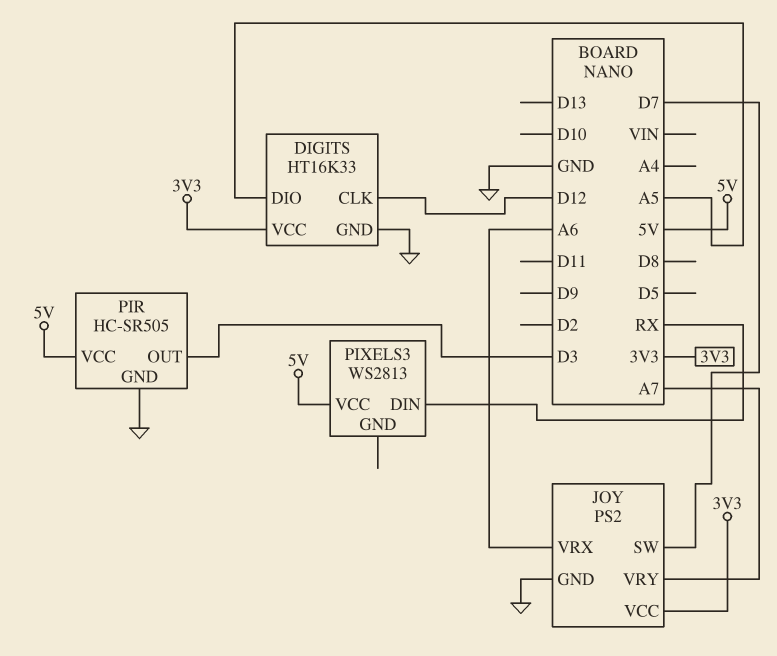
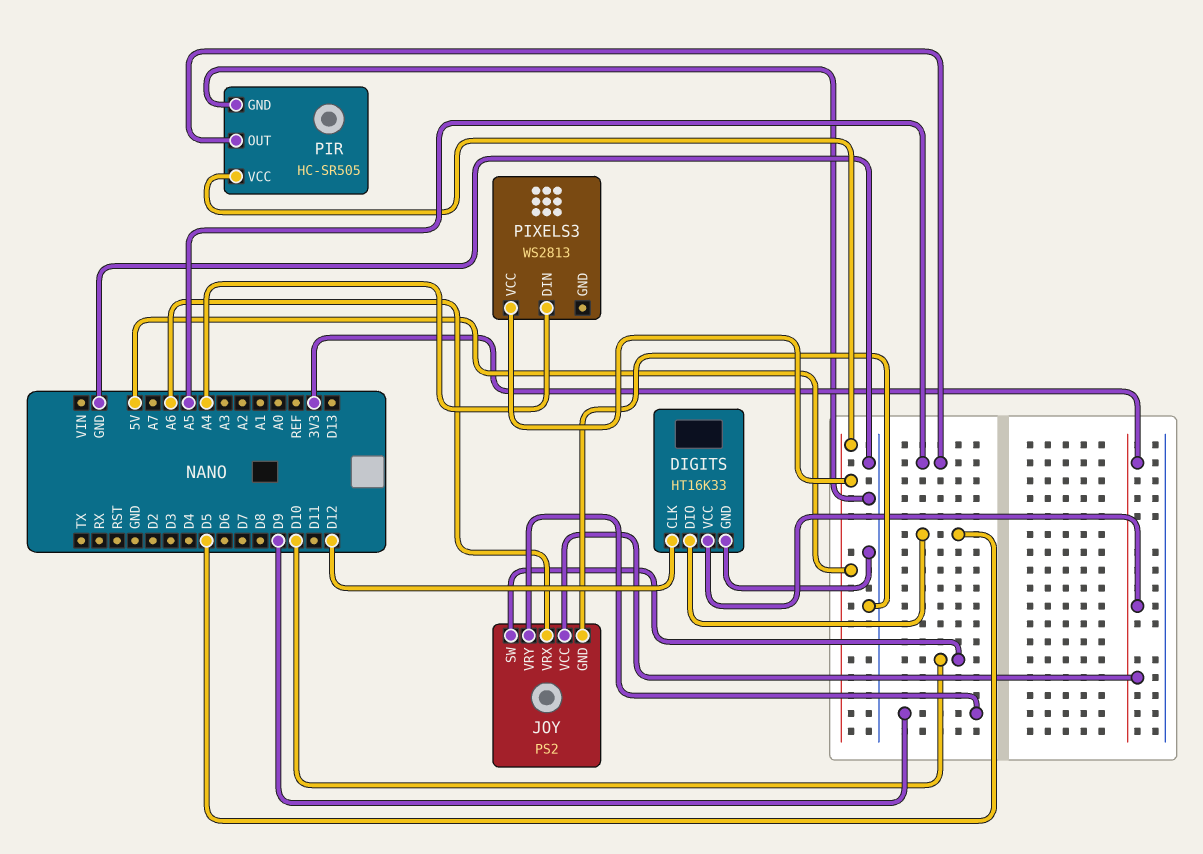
DIGITS pin DIO: A5 -> D5
JOY pin SW: D7 -> D10
JOY pin VRY: A7 -> D9
PIR pin OUT: D3 -> A5
PIXELS3 pin DIN: RX -> A4

